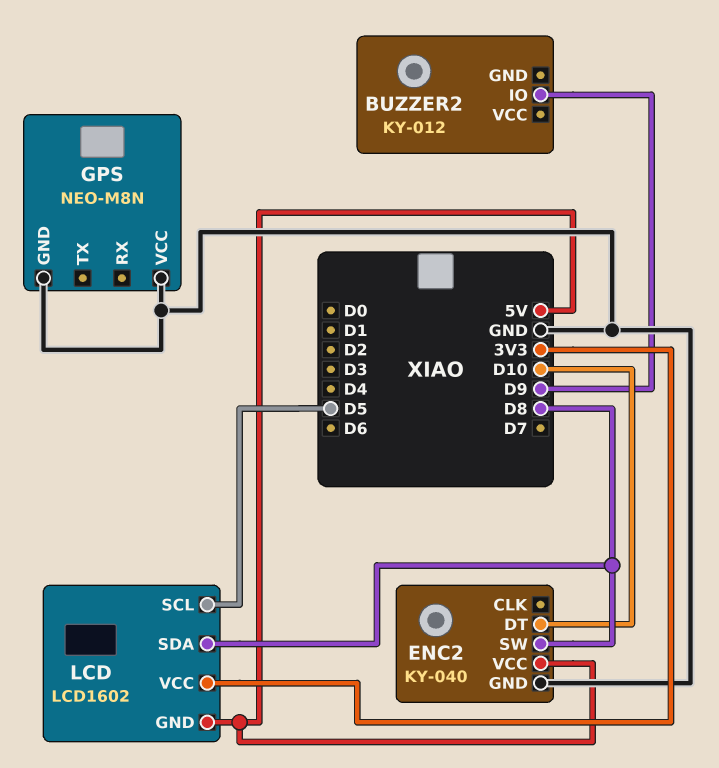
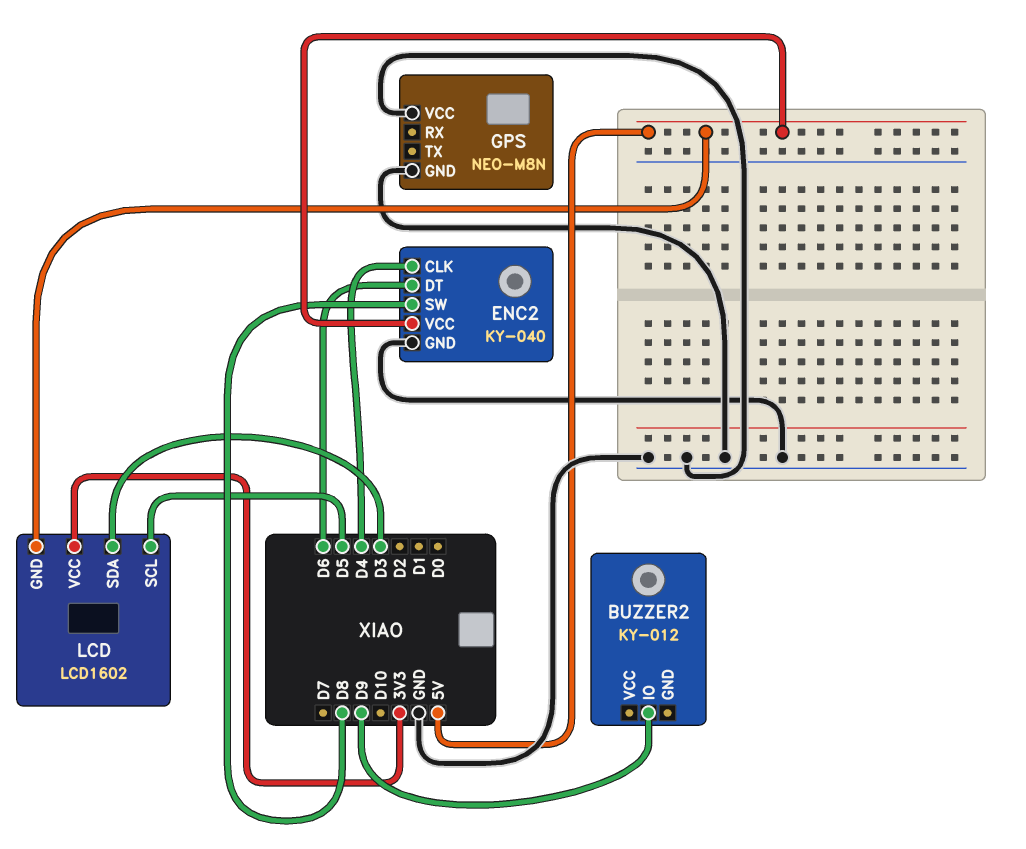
ENC2 pin CLK: none -> D4
ENC2 pin DT: D10 -> D6
LCD pin SDA: D8 -> D3

